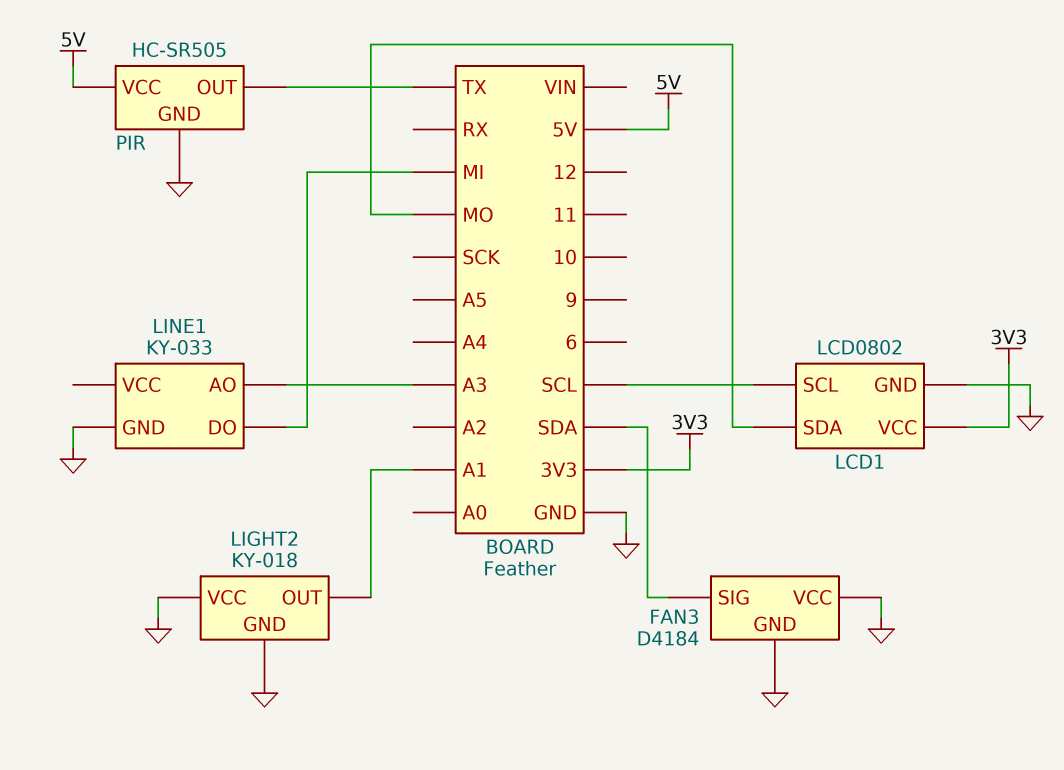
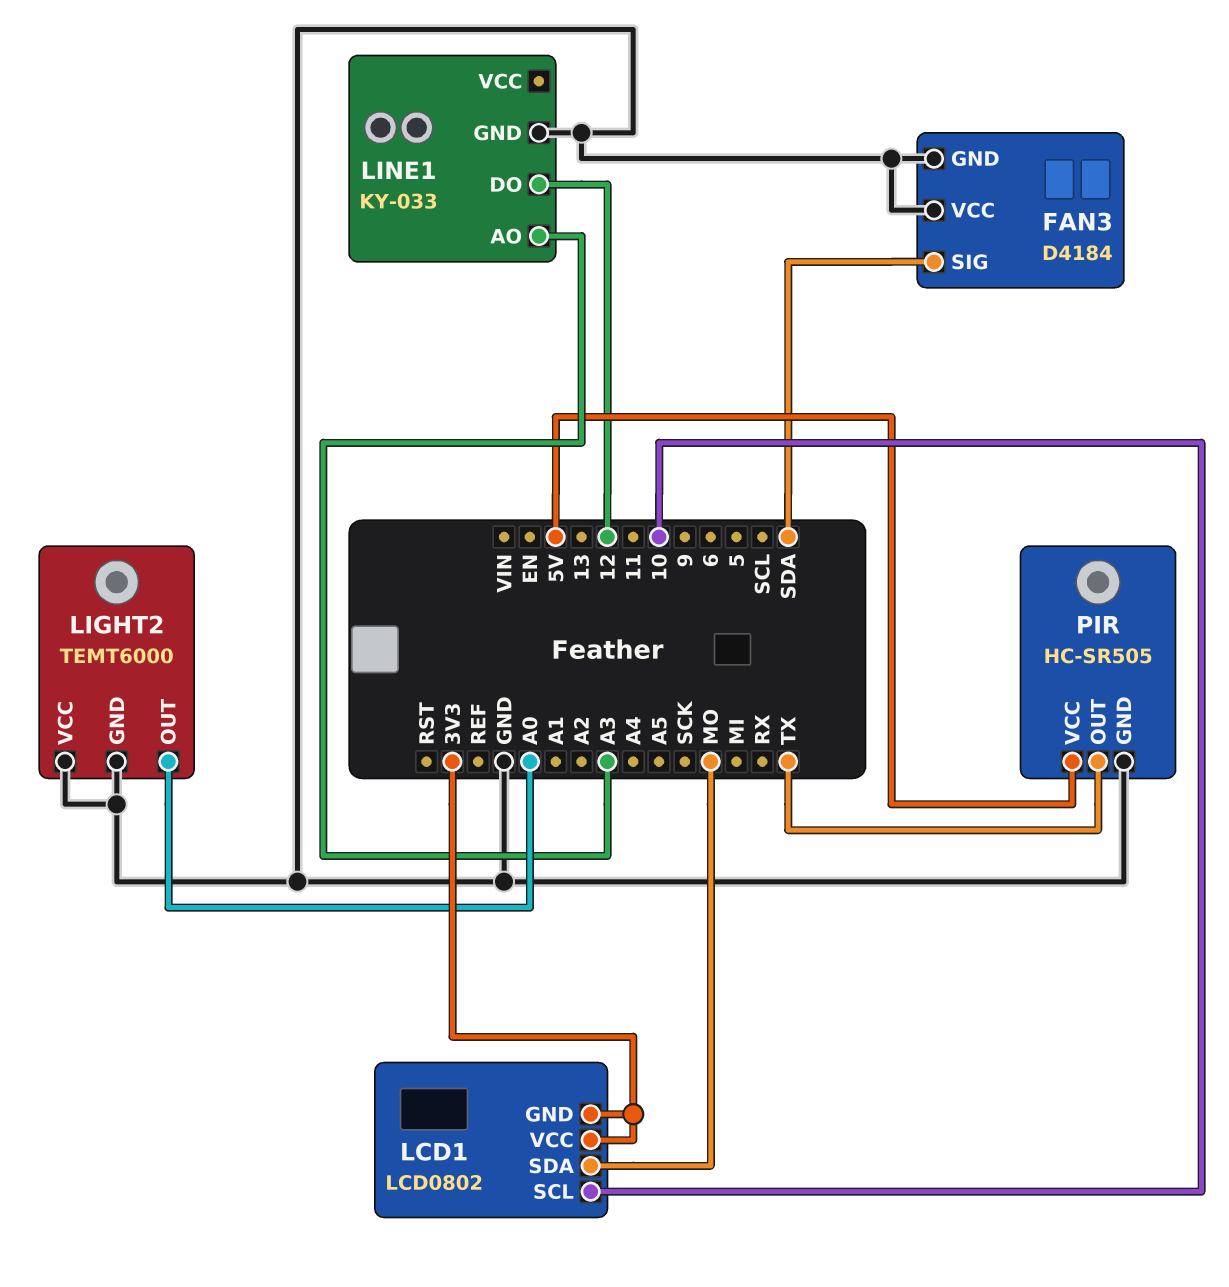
LCD1 pin GND: GND -> 3V3
LCD1 pin SCL: SCL -> 10
LIGHT2: KY-018 -> TEMT6000
LIGHT2 pin OUT: A1 -> A0
LINE1 pin DO: MI -> 12

